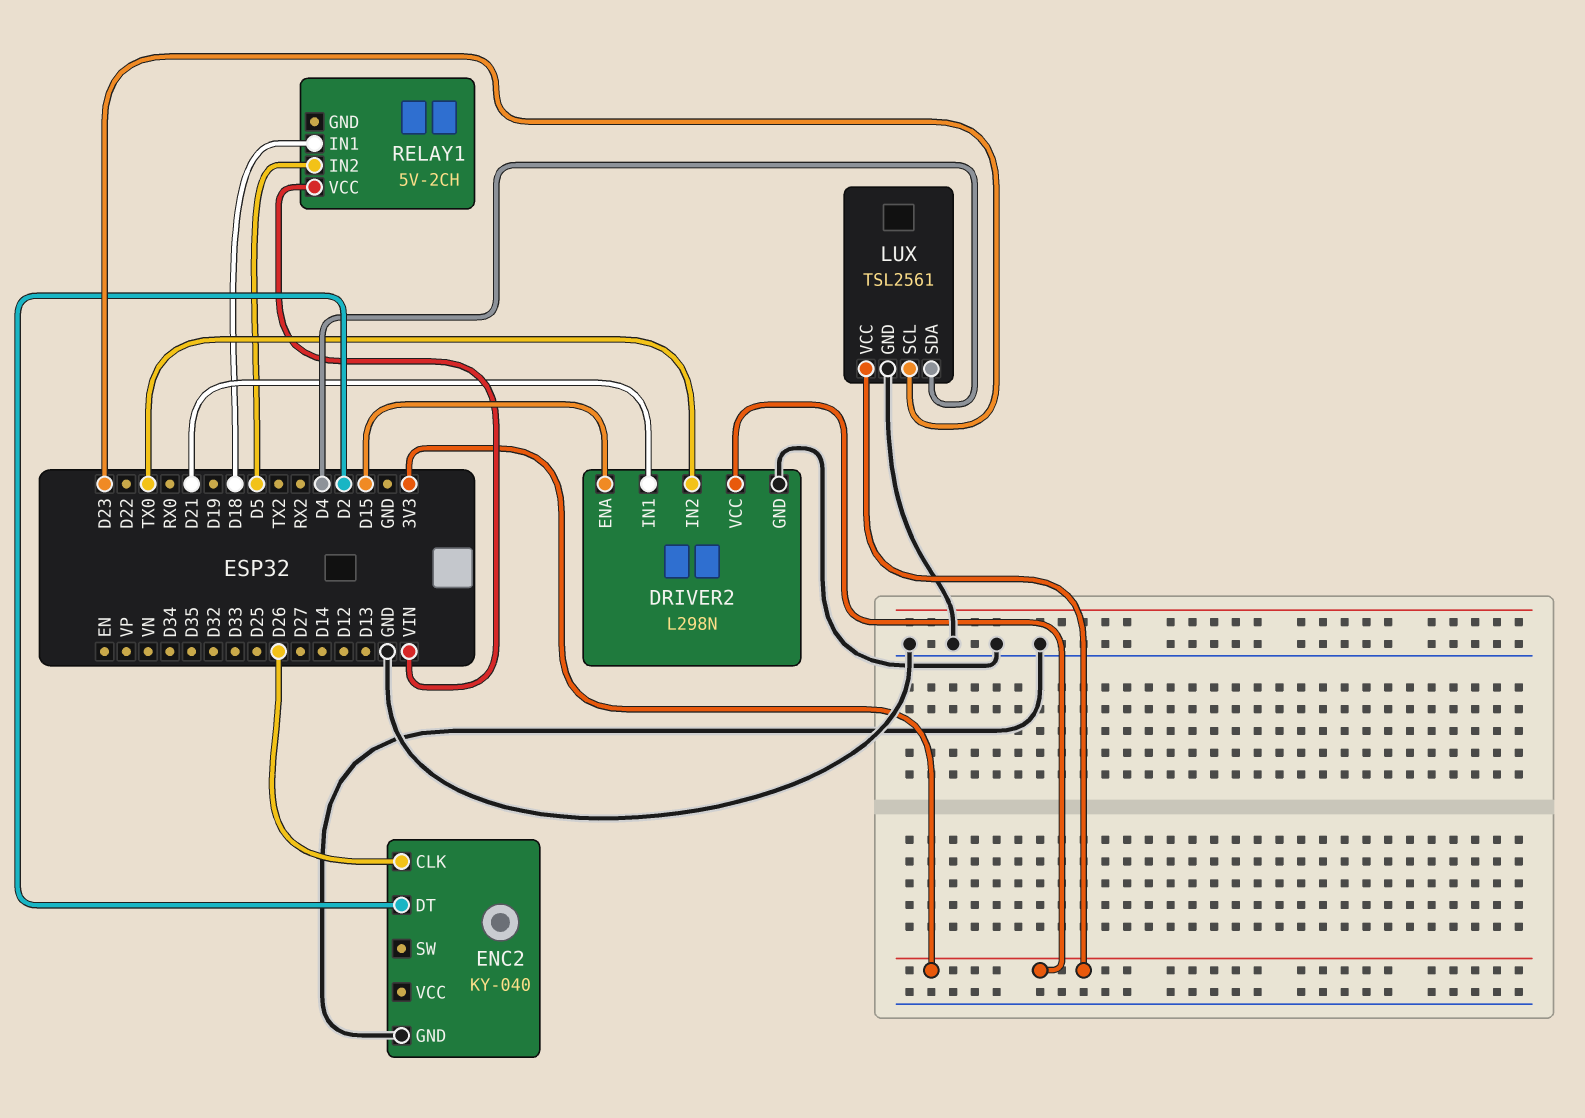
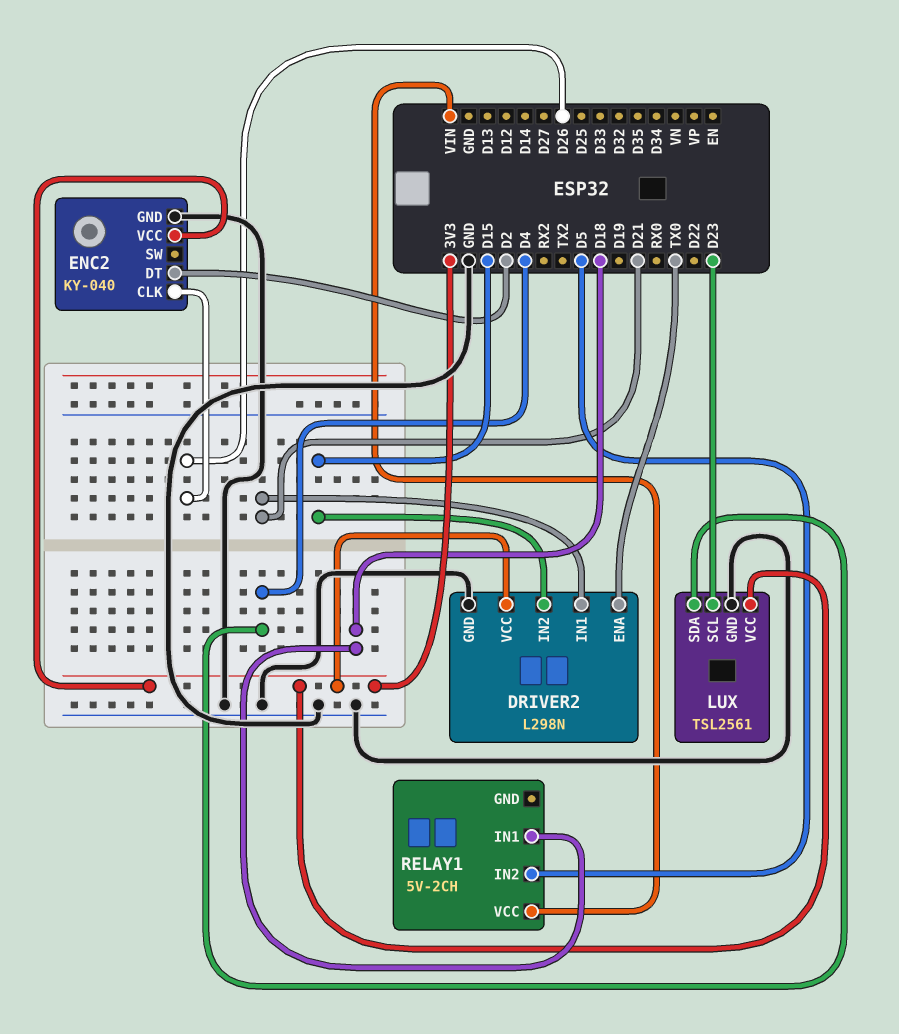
DRIVER2 pin ENA: D15 -> TX0
DRIVER2 pin IN2: TX0 -> D15
ENC2 pin VCC: none -> 3V3

